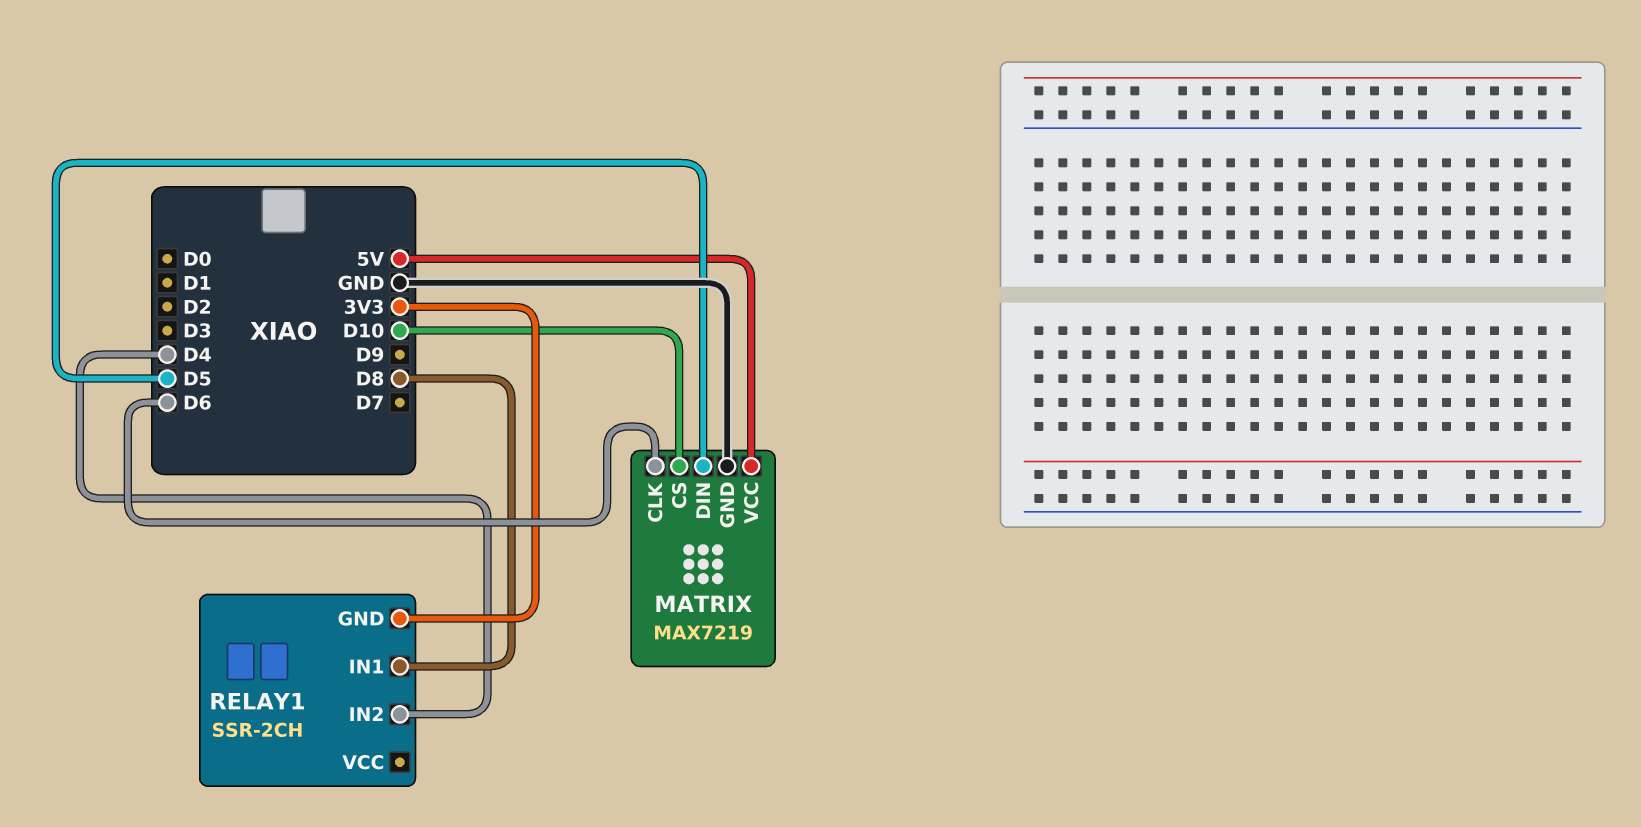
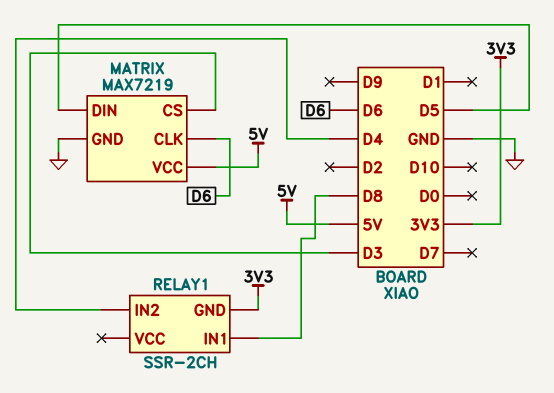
MATRIX pin CS: D10 -> D3

